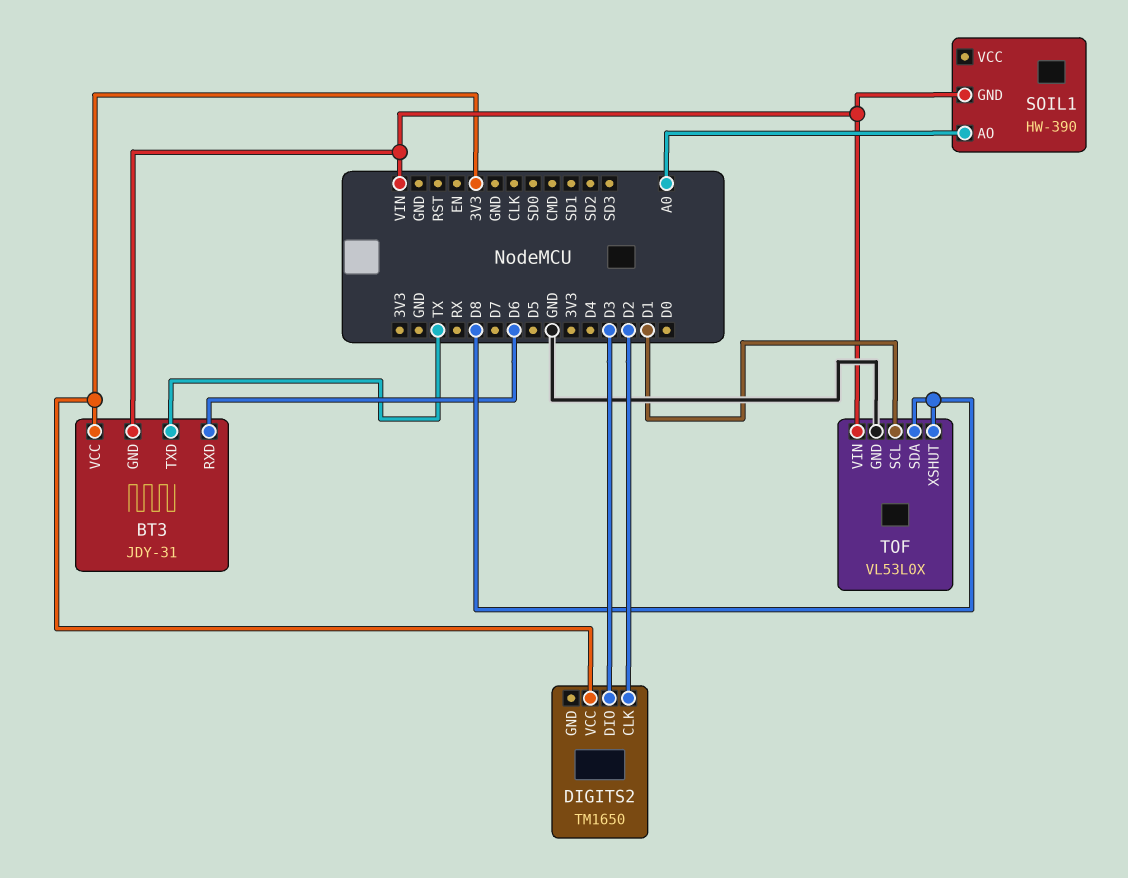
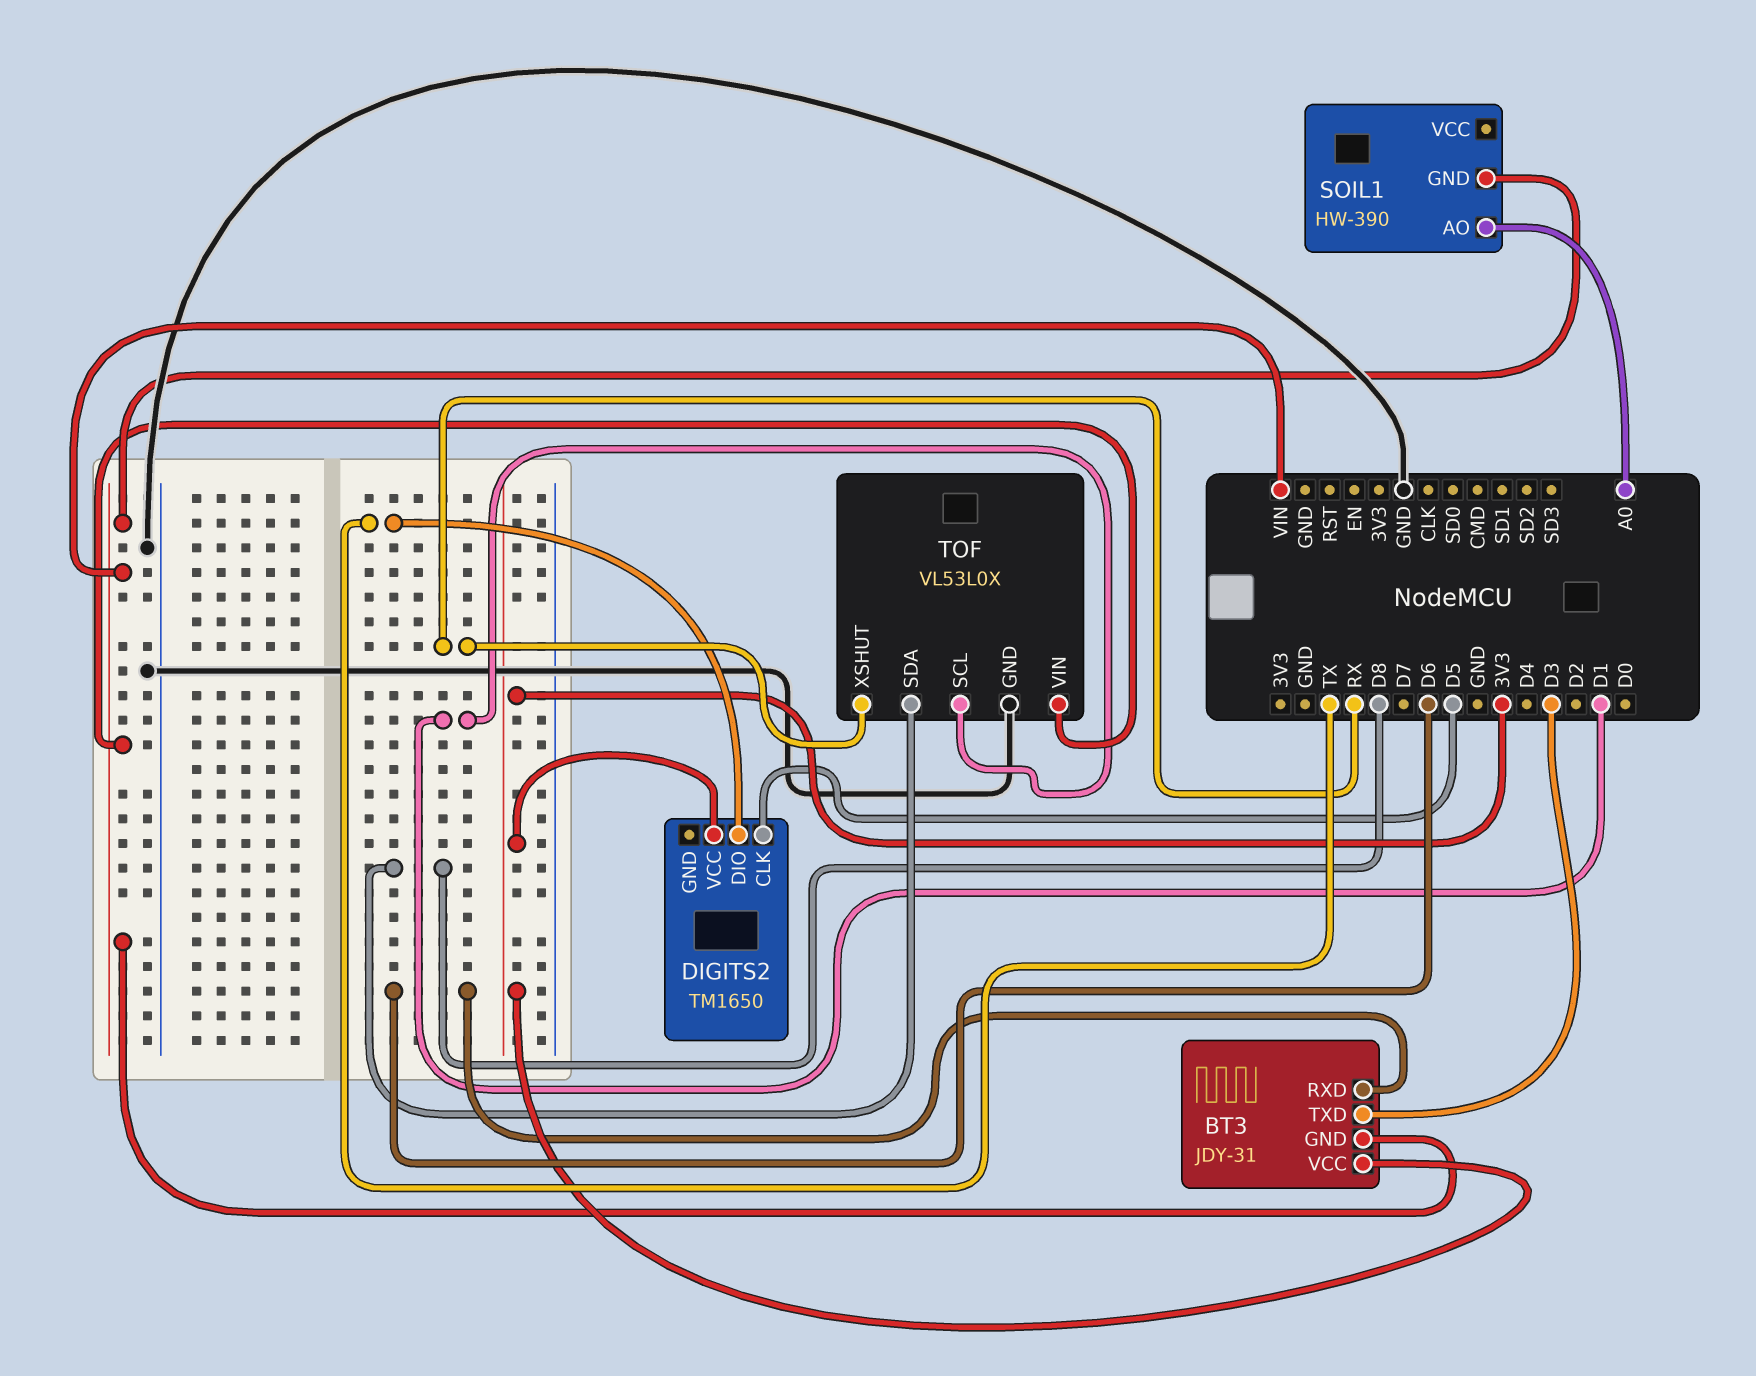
BT3 pin TXD: TX -> D3
DIGITS2 pin CLK: D2 -> D5
DIGITS2 pin DIO: D3 -> TX
TOF pin XSHUT: D8 -> RX

